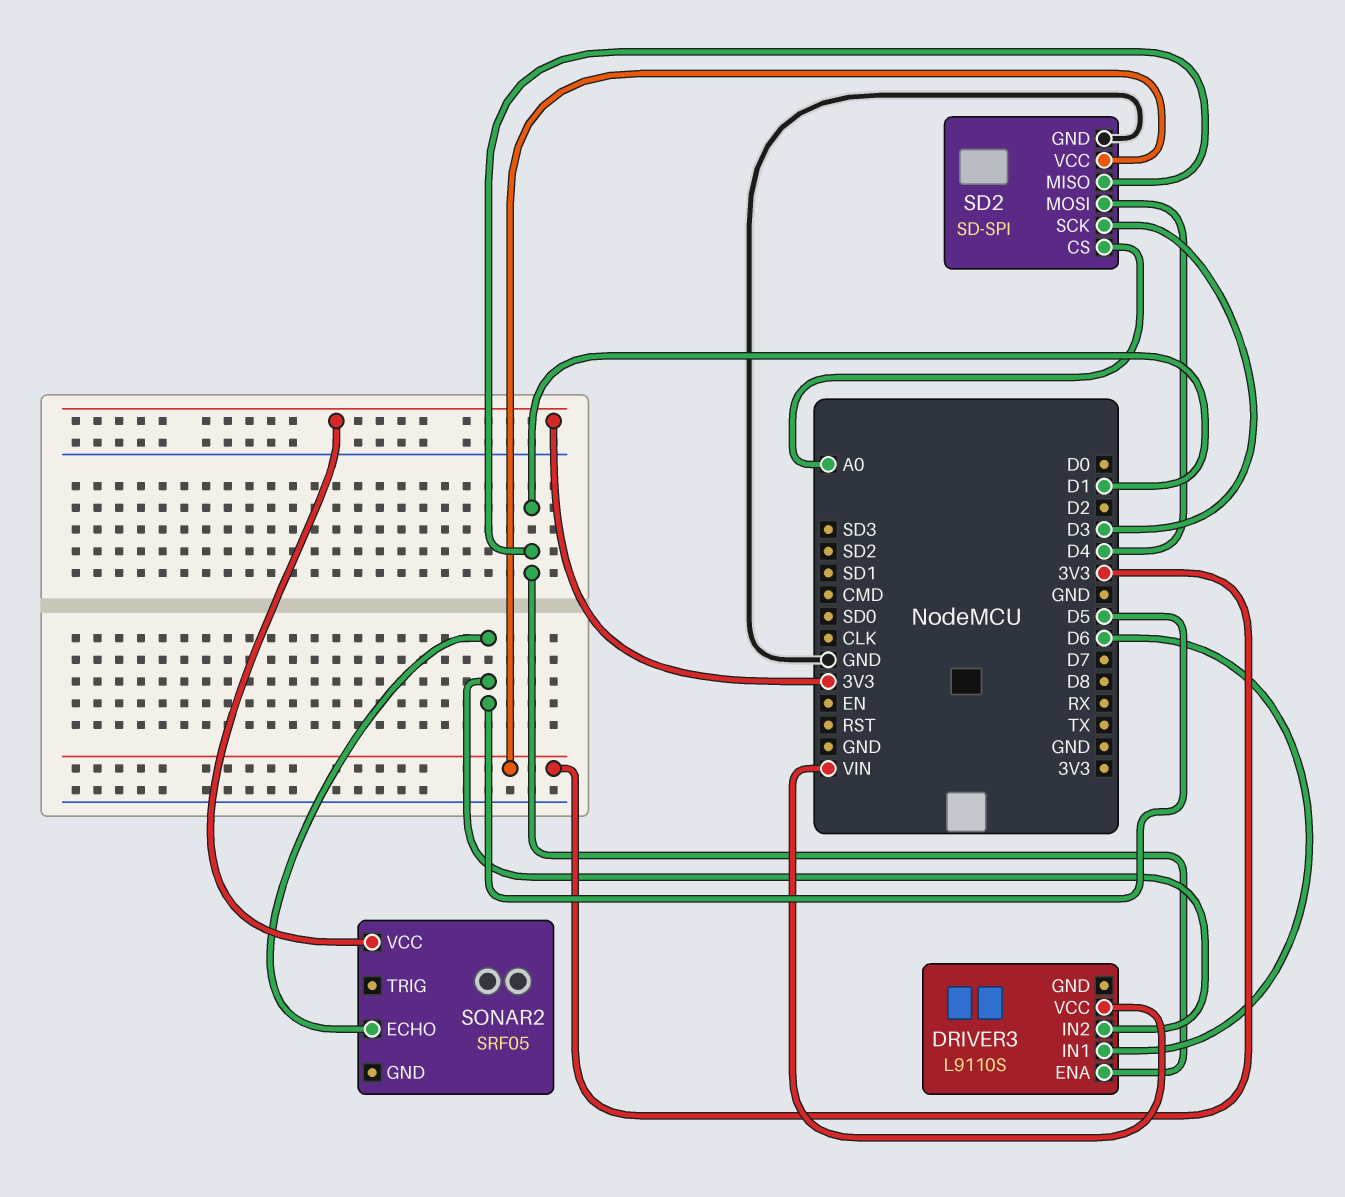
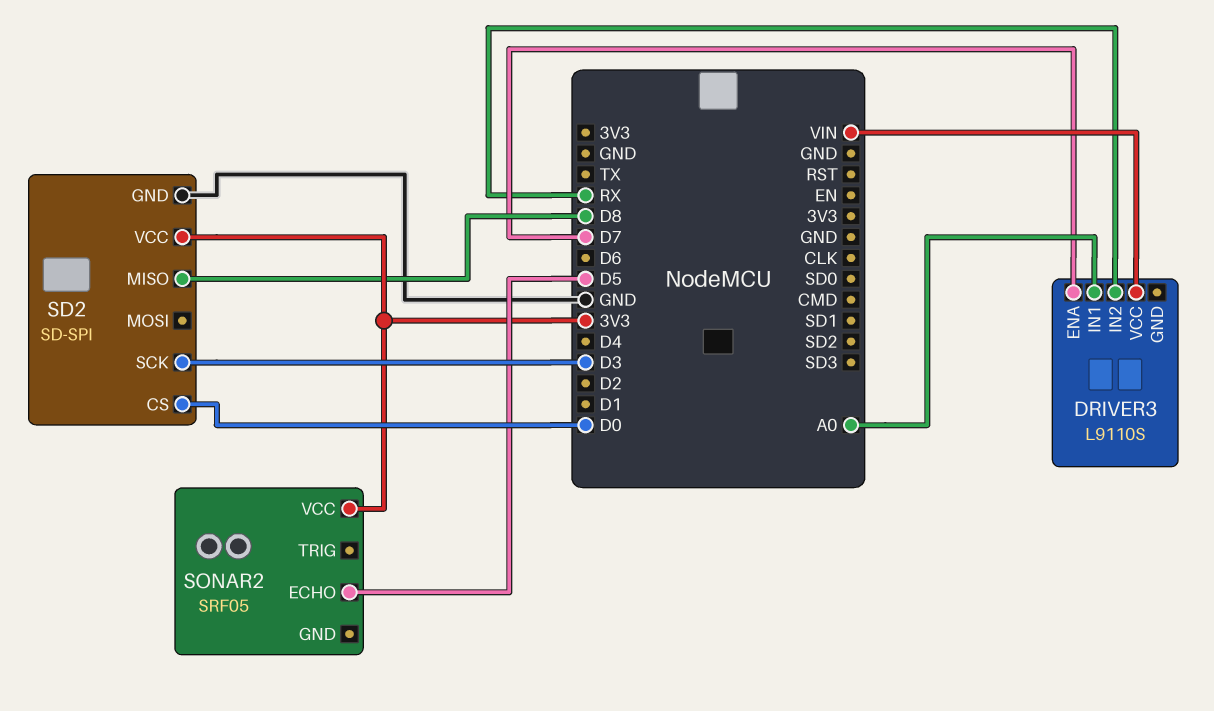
DRIVER3 pin ENA: D1 -> D7
DRIVER3 pin IN1: D6 -> A0
DRIVER3 pin IN2: D5 -> RX
SD2 pin CS: A0 -> D0
SD2 pin MISO: D1 -> D8
SD2 pin MOSI: D4 -> none

